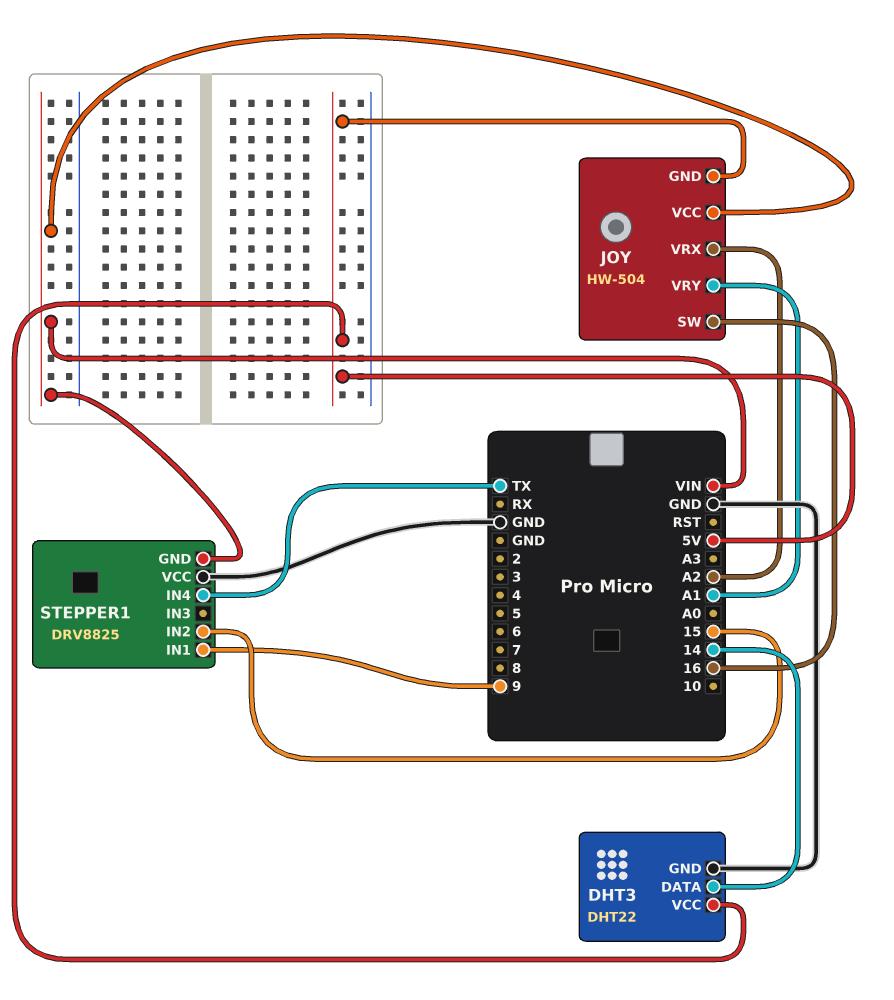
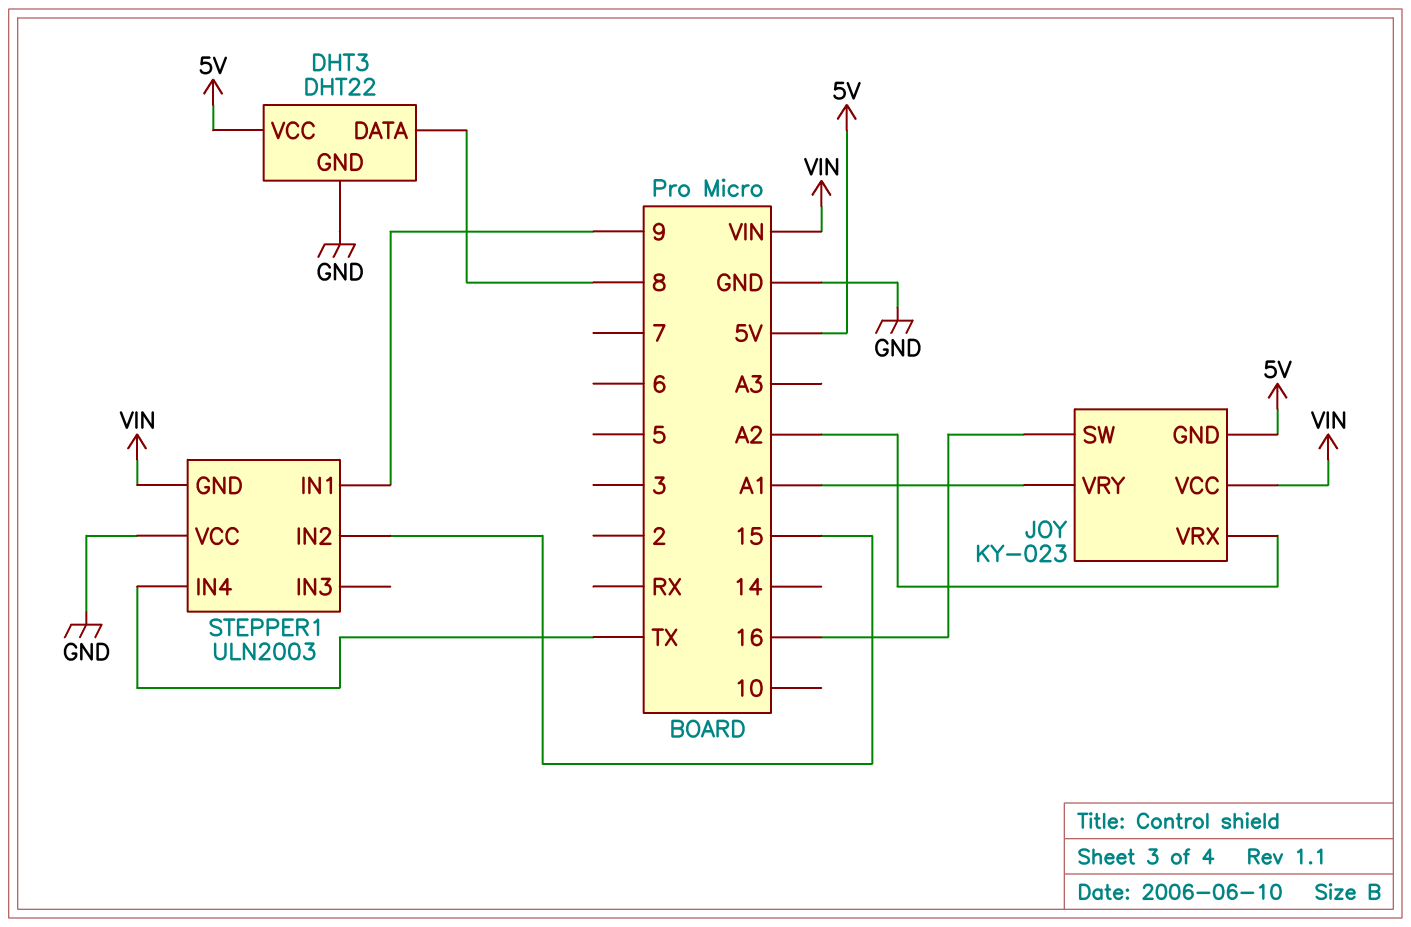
DHT3 pin DATA: 14 -> 8
JOY: HW-504 -> KY-023
STEPPER1: DRV8825 -> ULN2003

